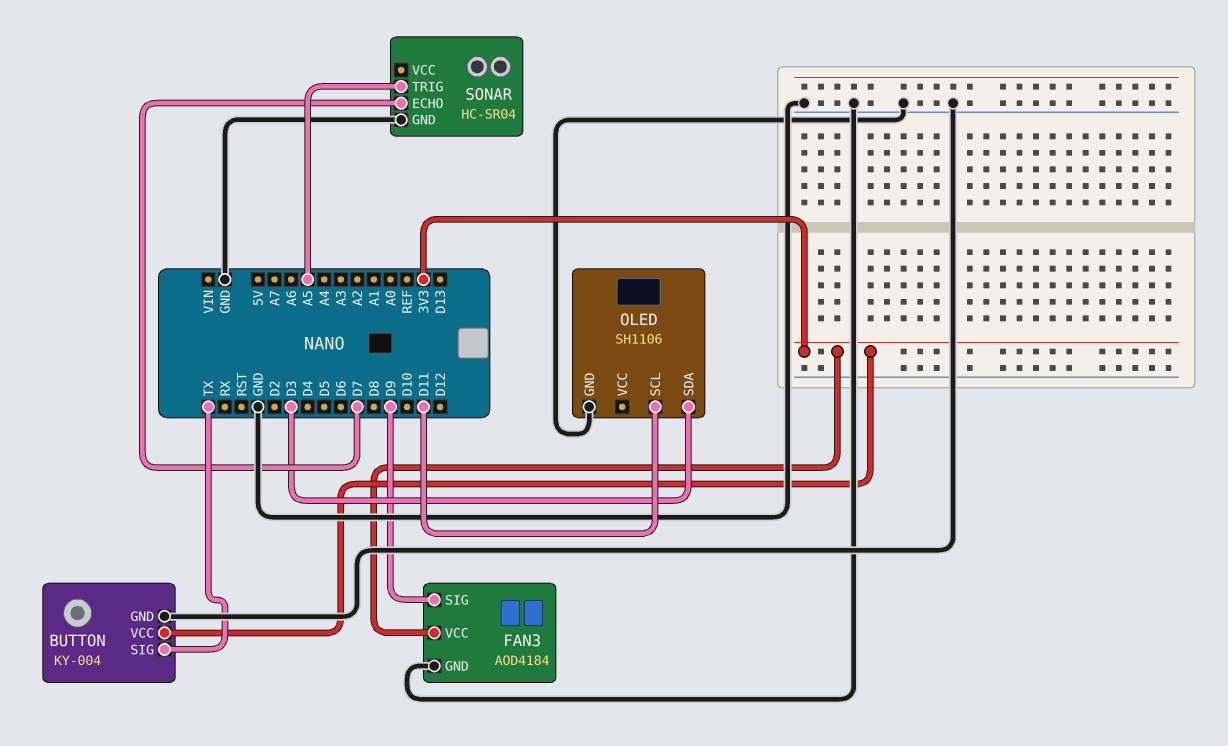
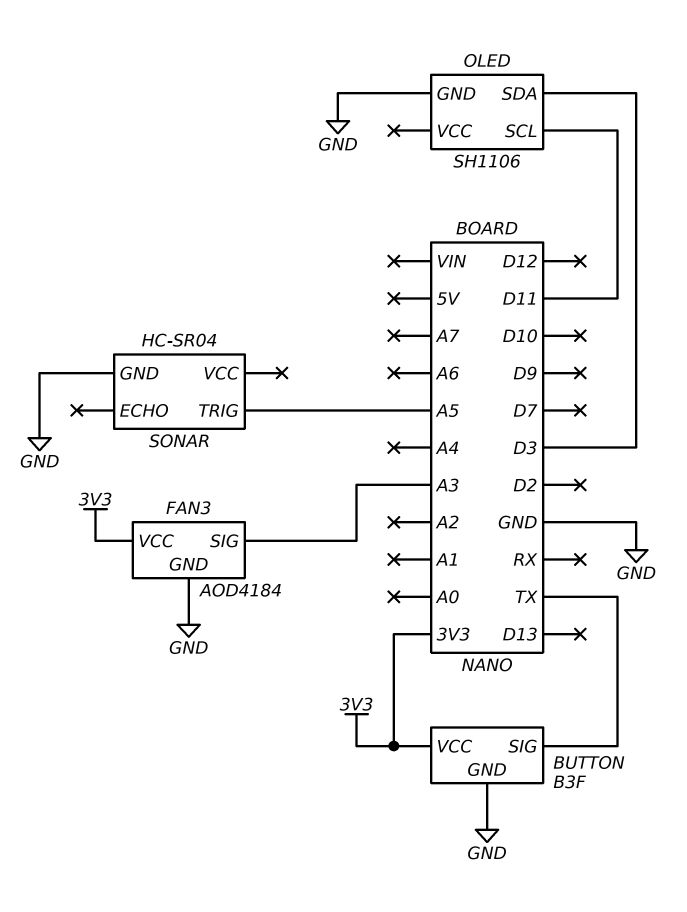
BUTTON: KY-004 -> B3F
FAN3 pin SIG: D9 -> A3
SONAR pin ECHO: D7 -> none

